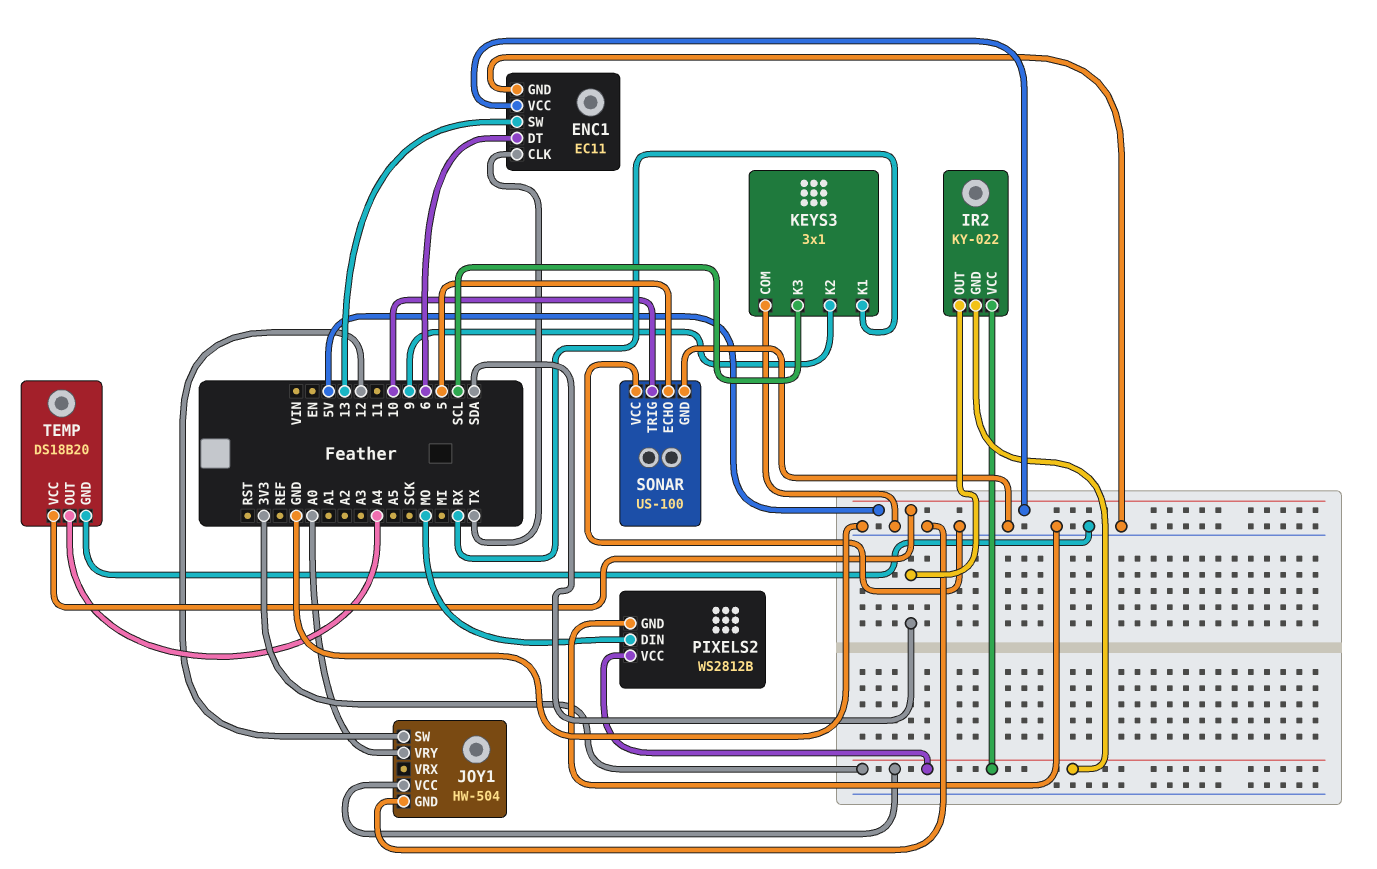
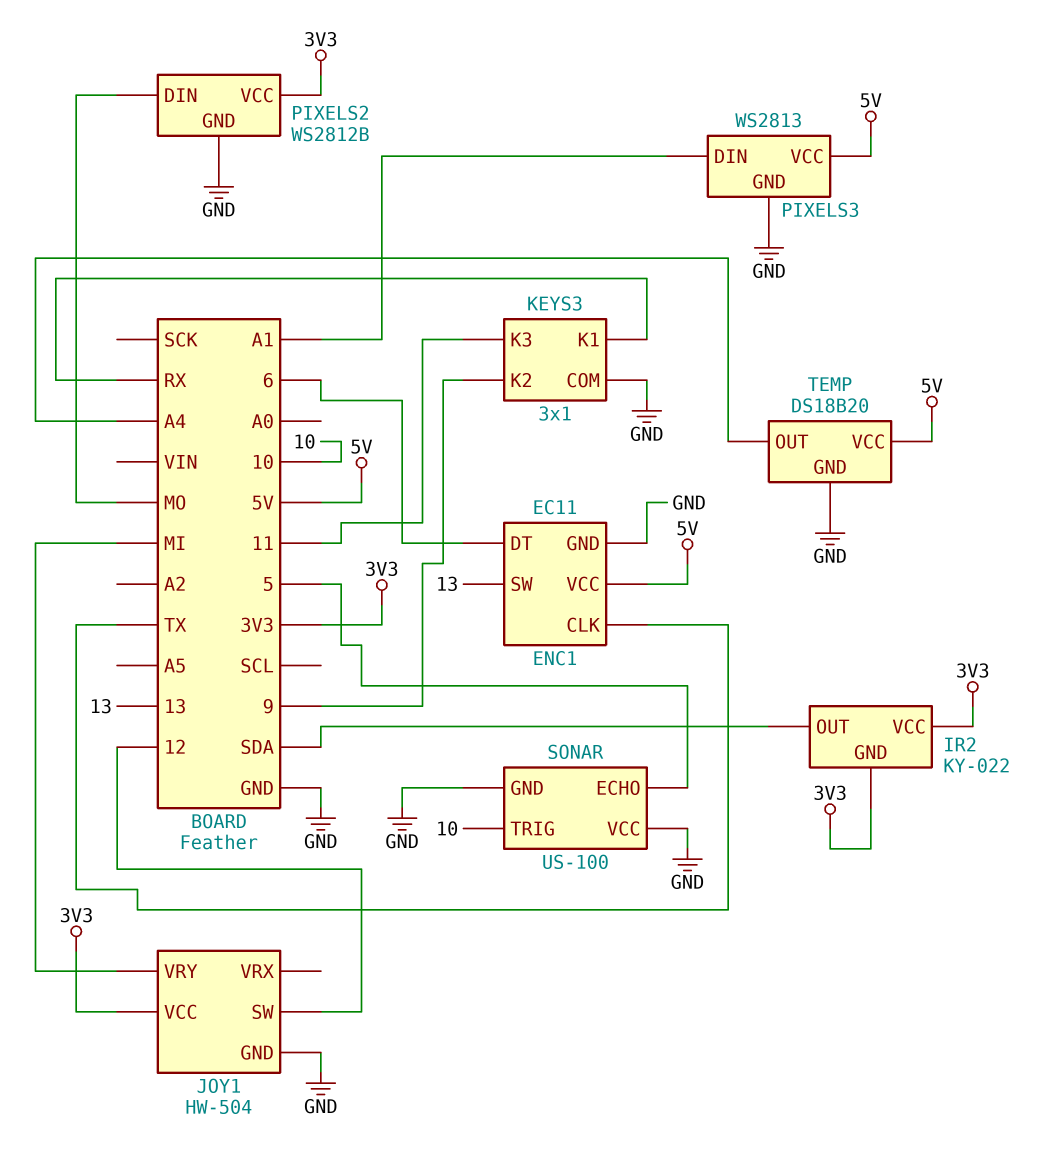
JOY1 pin VRY: A0 -> MI
KEYS3 pin K3: SCL -> 11
PIXELS3: none -> WS2813
PIXELS3 pin DIN: none -> A1
PIXELS3 pin GND: none -> GND
PIXELS3 pin VCC: none -> 5V

